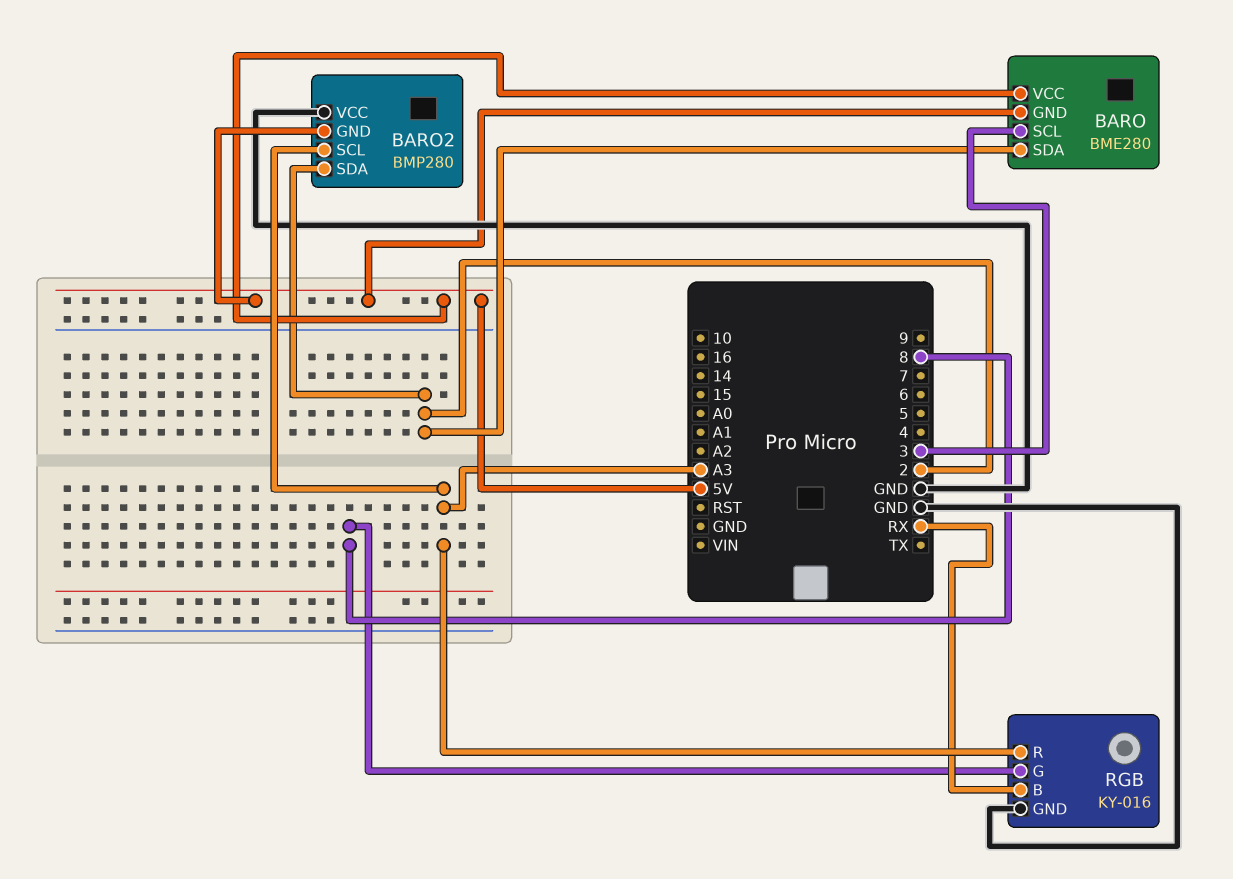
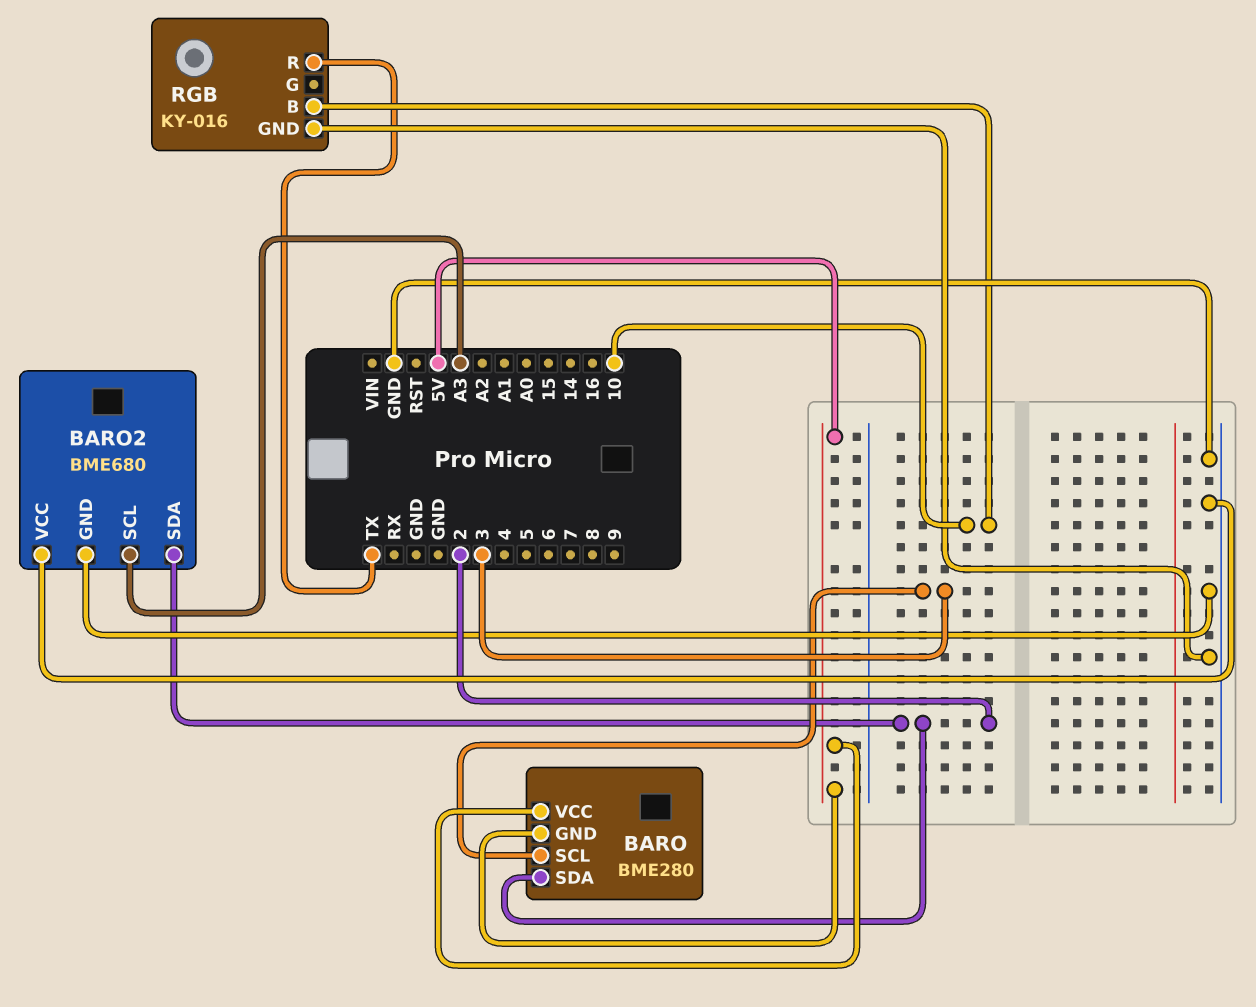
BARO2: BMP280 -> BME680
BARO2 pin GND: 5V -> GND
RGB pin B: RX -> 10
RGB pin G: 8 -> none
RGB pin R: A3 -> TX

